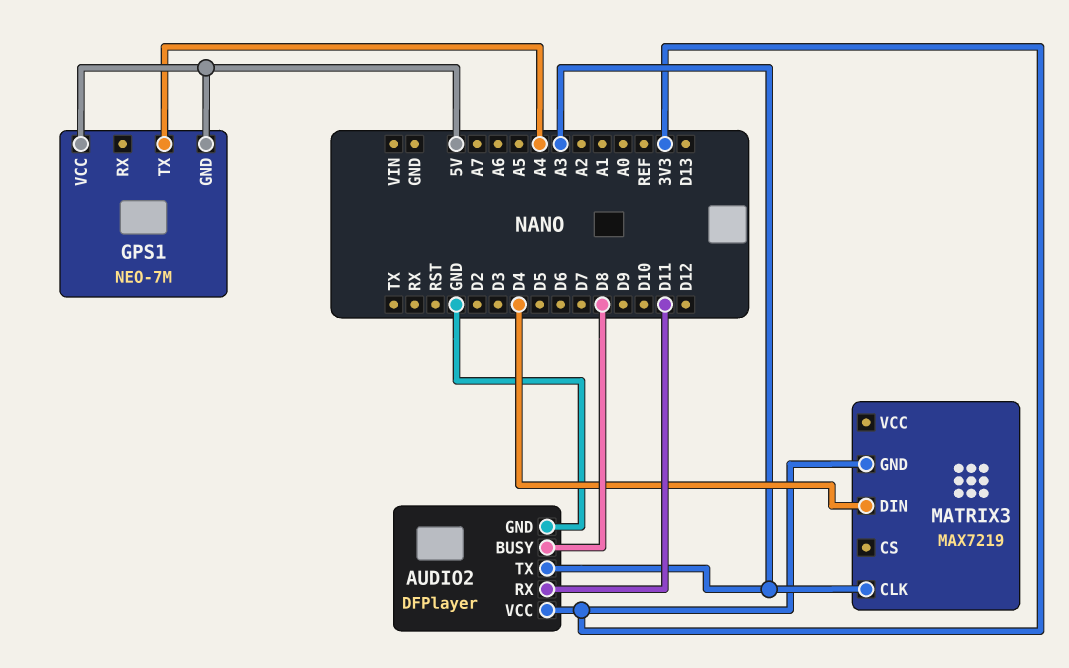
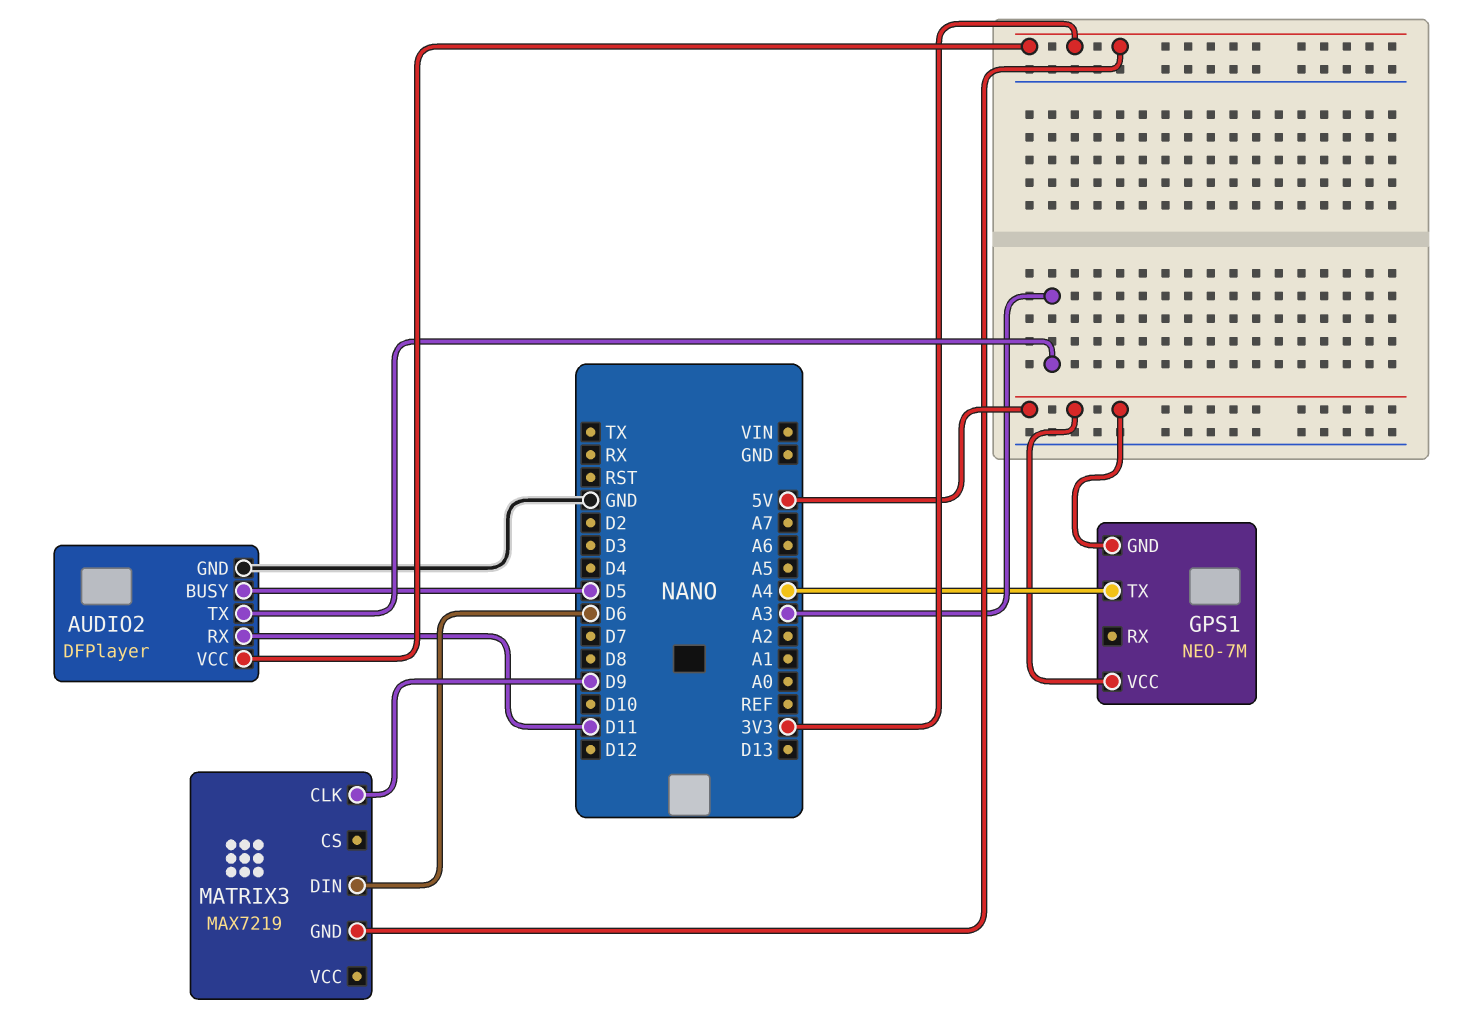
AUDIO2 pin BUSY: D8 -> D5
MATRIX3 pin CLK: A3 -> D9
MATRIX3 pin DIN: D4 -> D6

